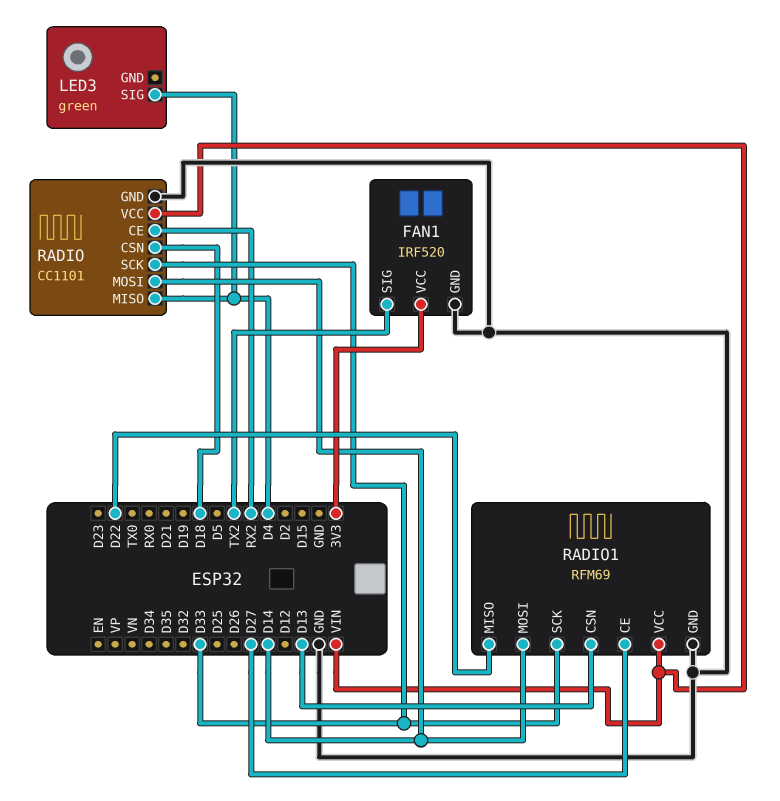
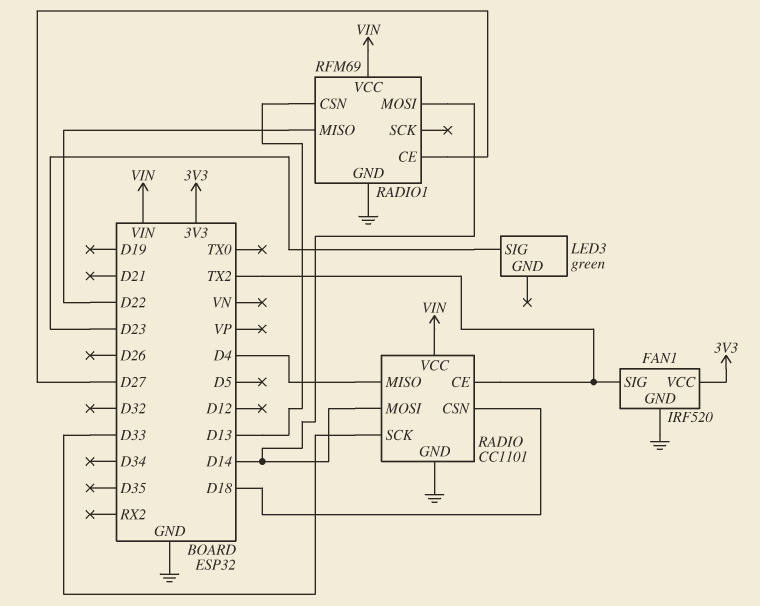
LED3 pin SIG: D4 -> D23
RADIO pin CE: RX2 -> TX2
RADIO1 pin SCK: D33 -> none

